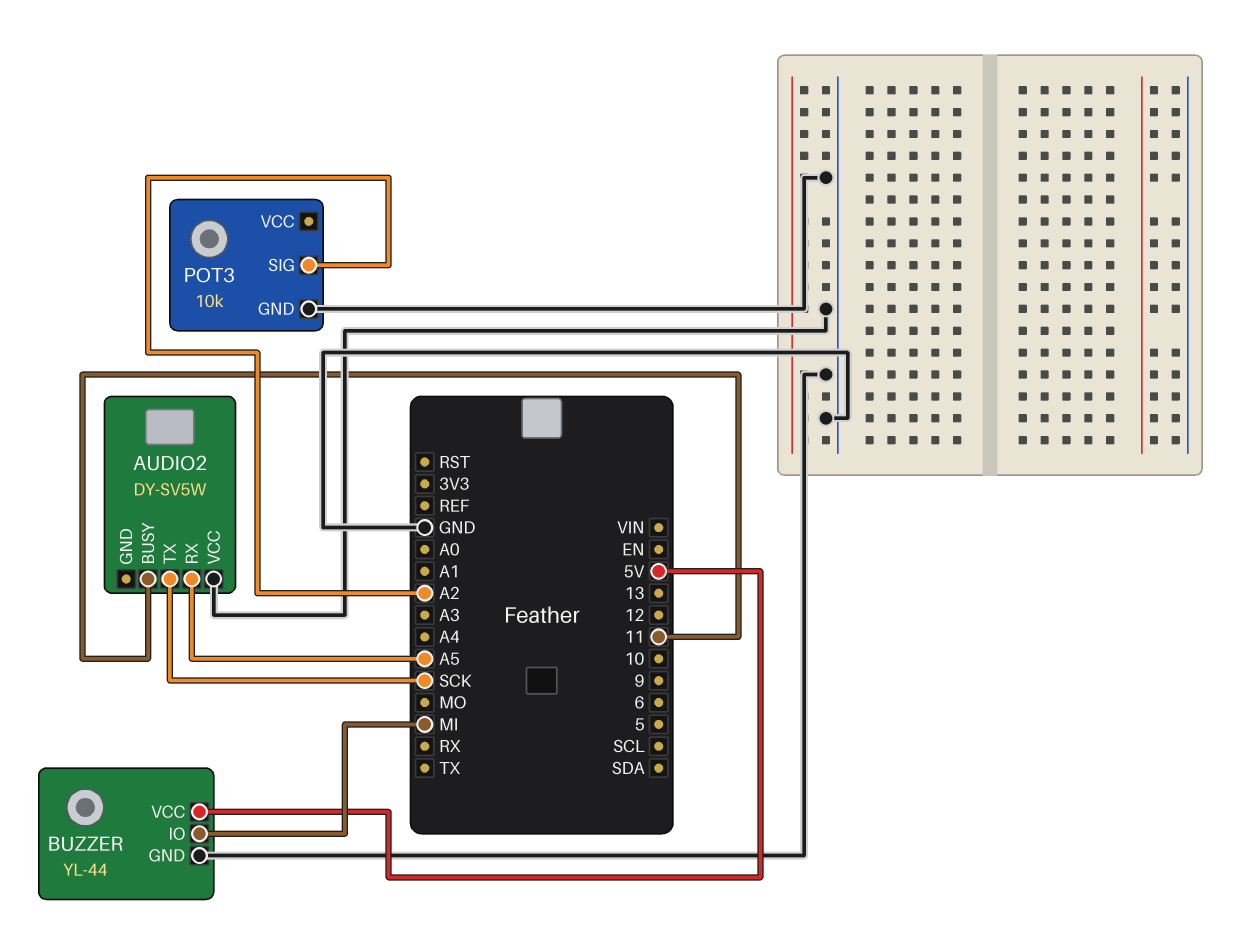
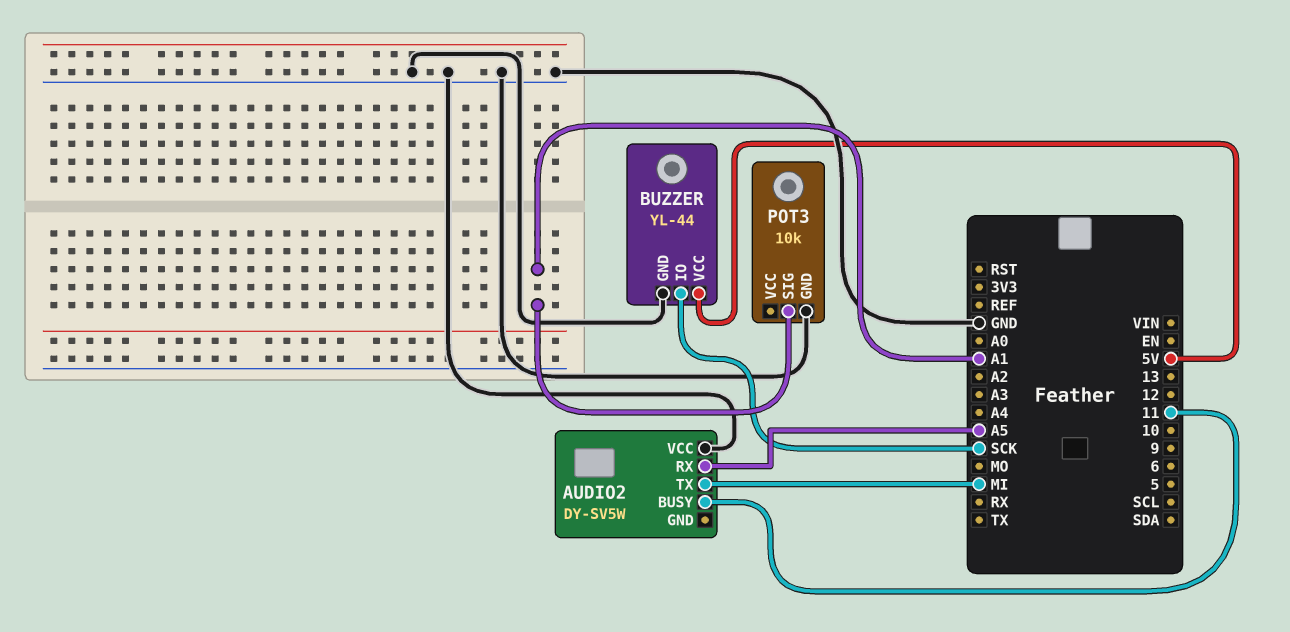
AUDIO2 pin TX: SCK -> MI
BUZZER pin IO: MI -> SCK
POT3 pin SIG: A2 -> A1

